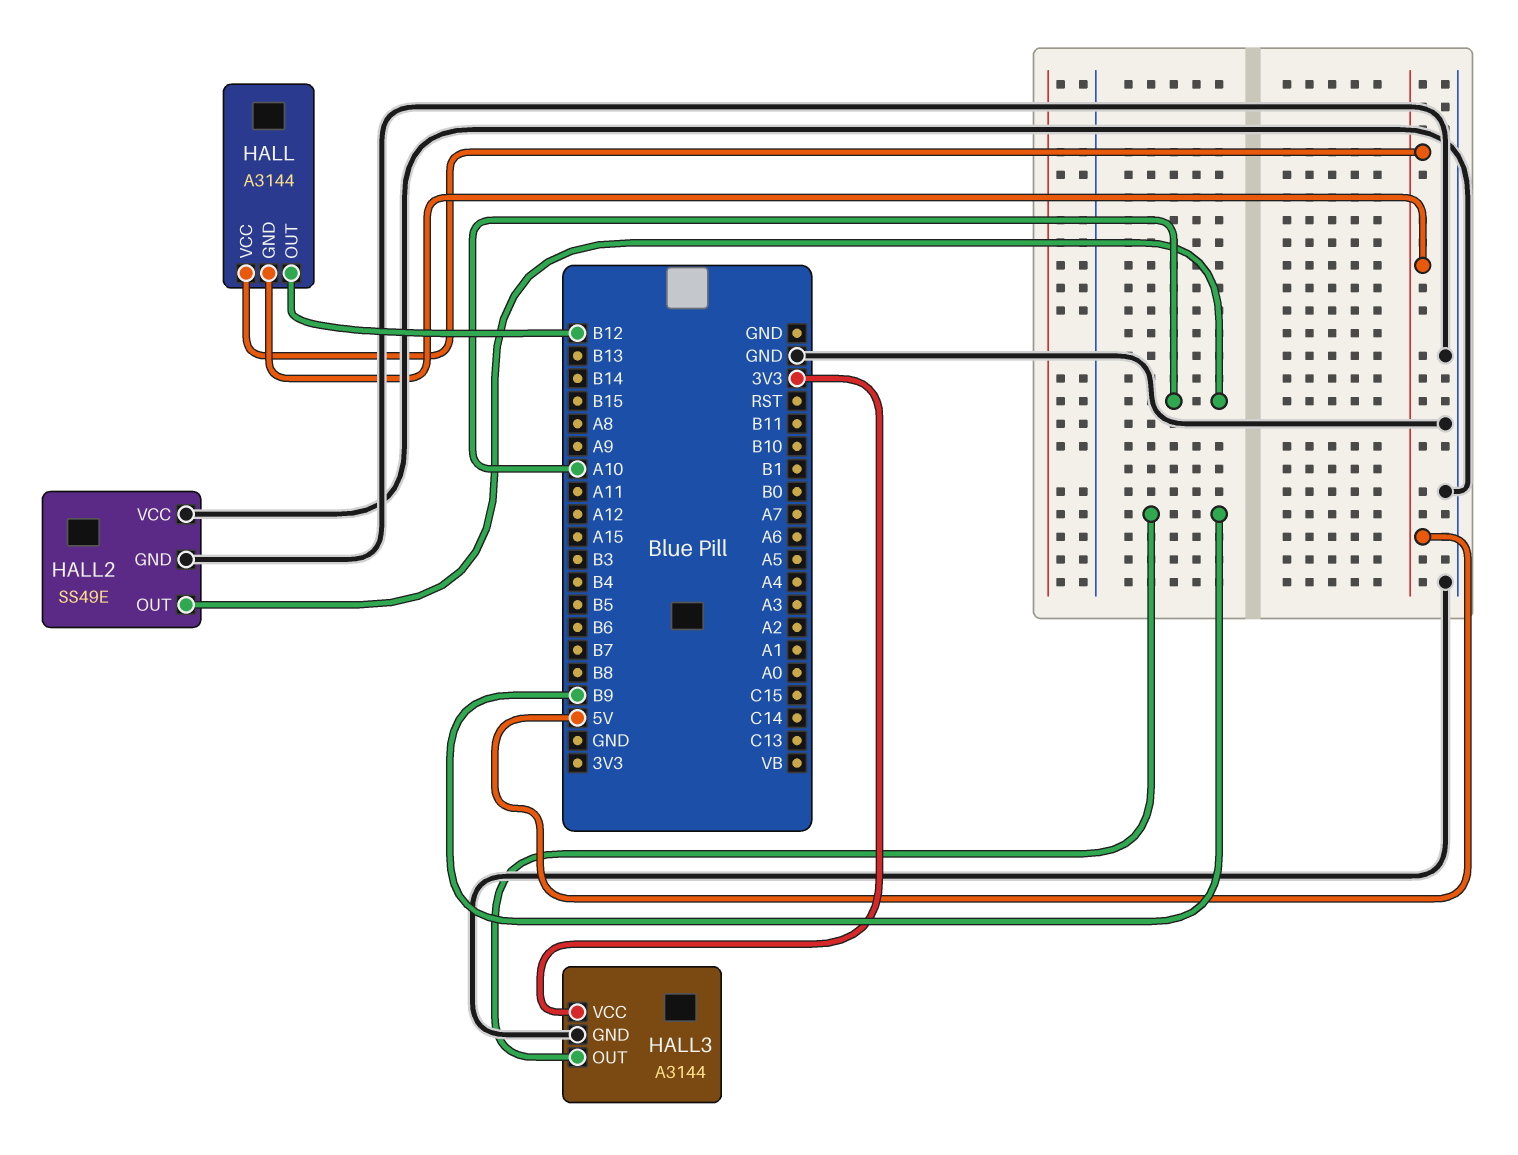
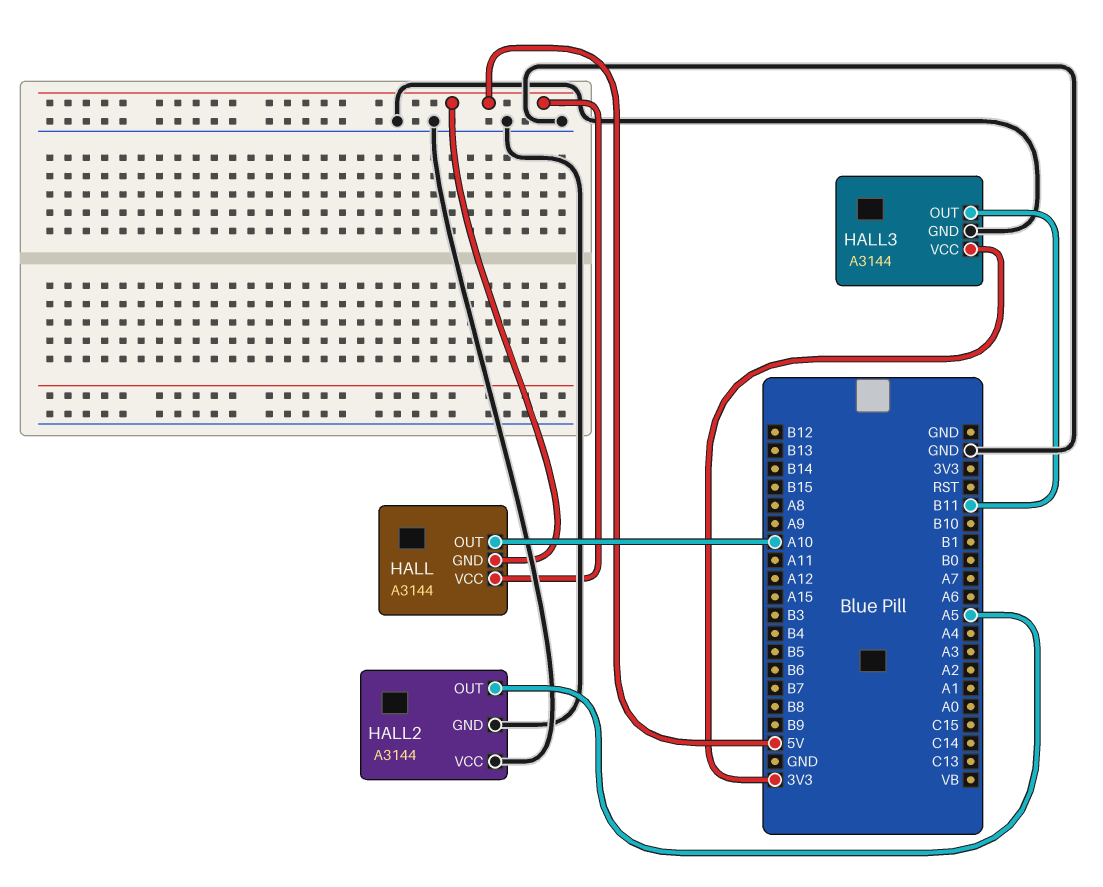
HALL pin OUT: B12 -> A10
HALL2: SS49E -> A3144
HALL2 pin OUT: A10 -> A5
HALL3 pin OUT: B9 -> B11

